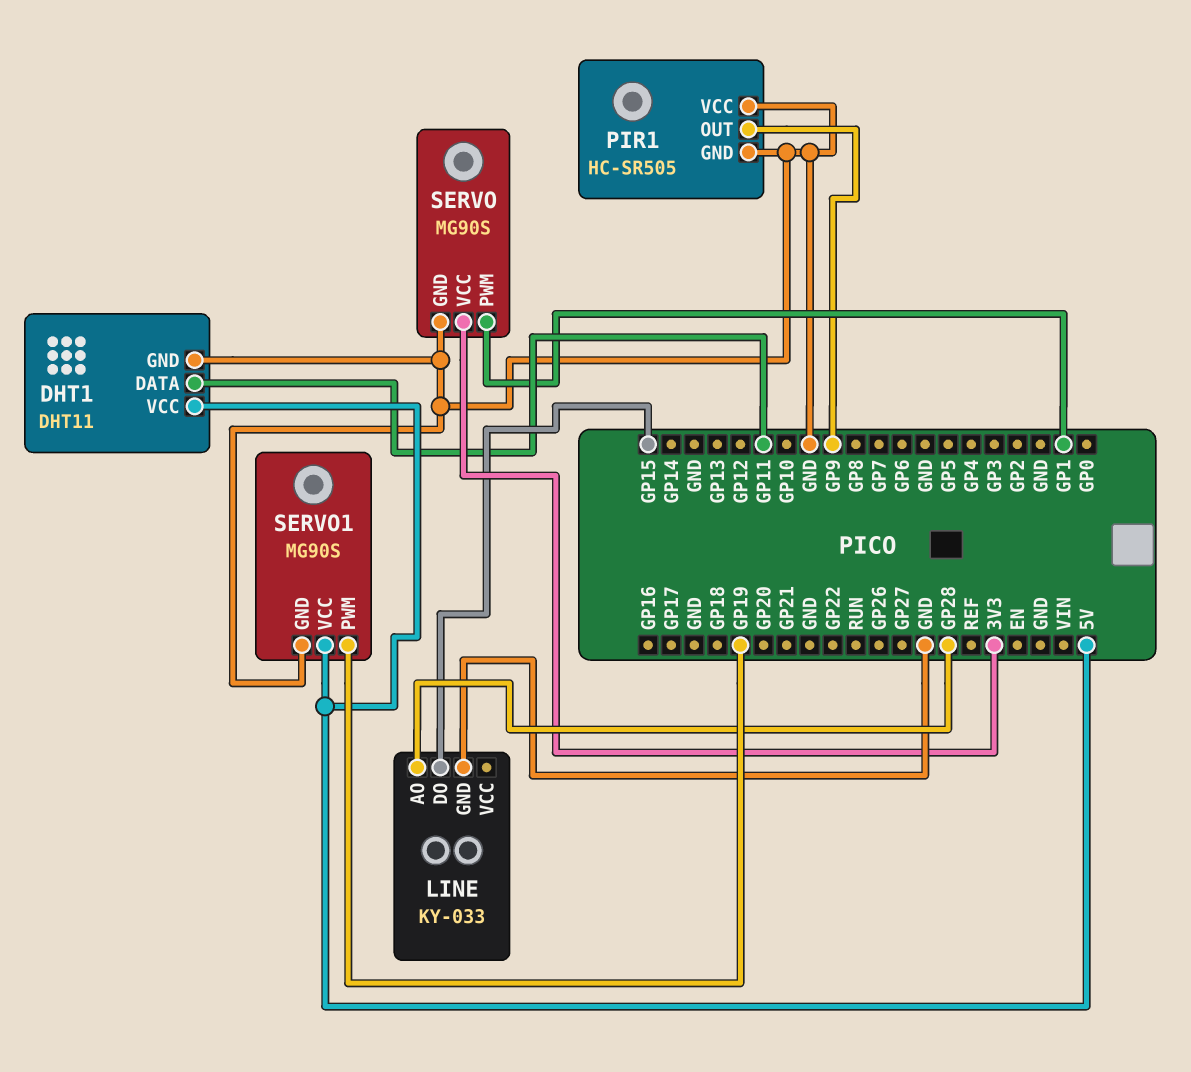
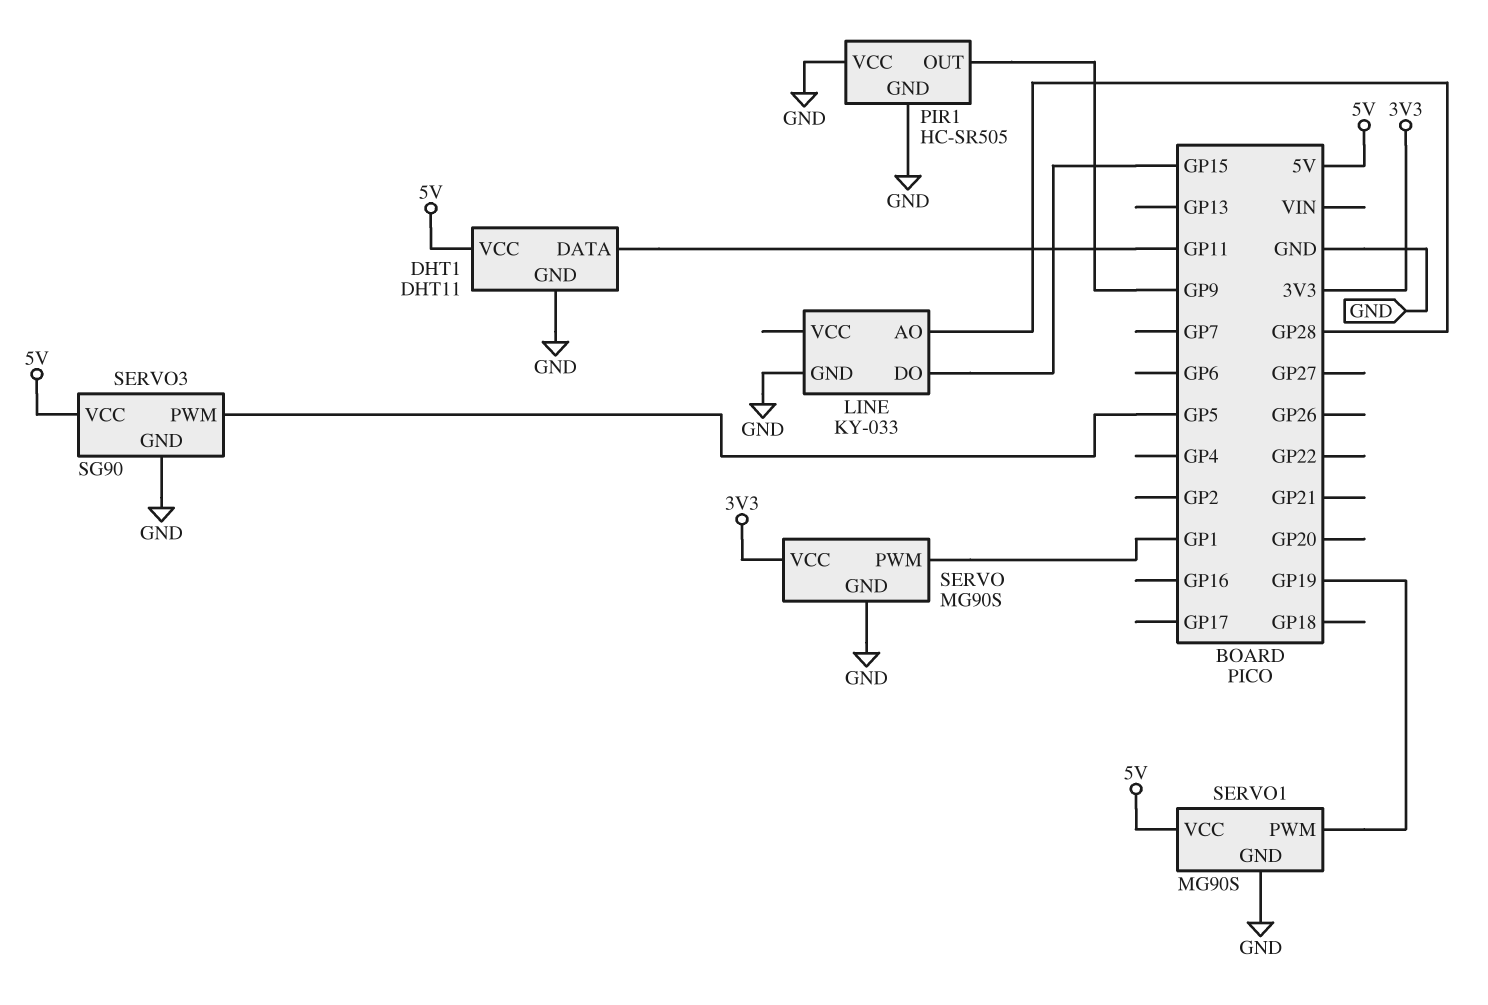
SERVO3: none -> SG90
SERVO3 pin GND: none -> GND
SERVO3 pin PWM: none -> GP5
SERVO3 pin VCC: none -> 5V

